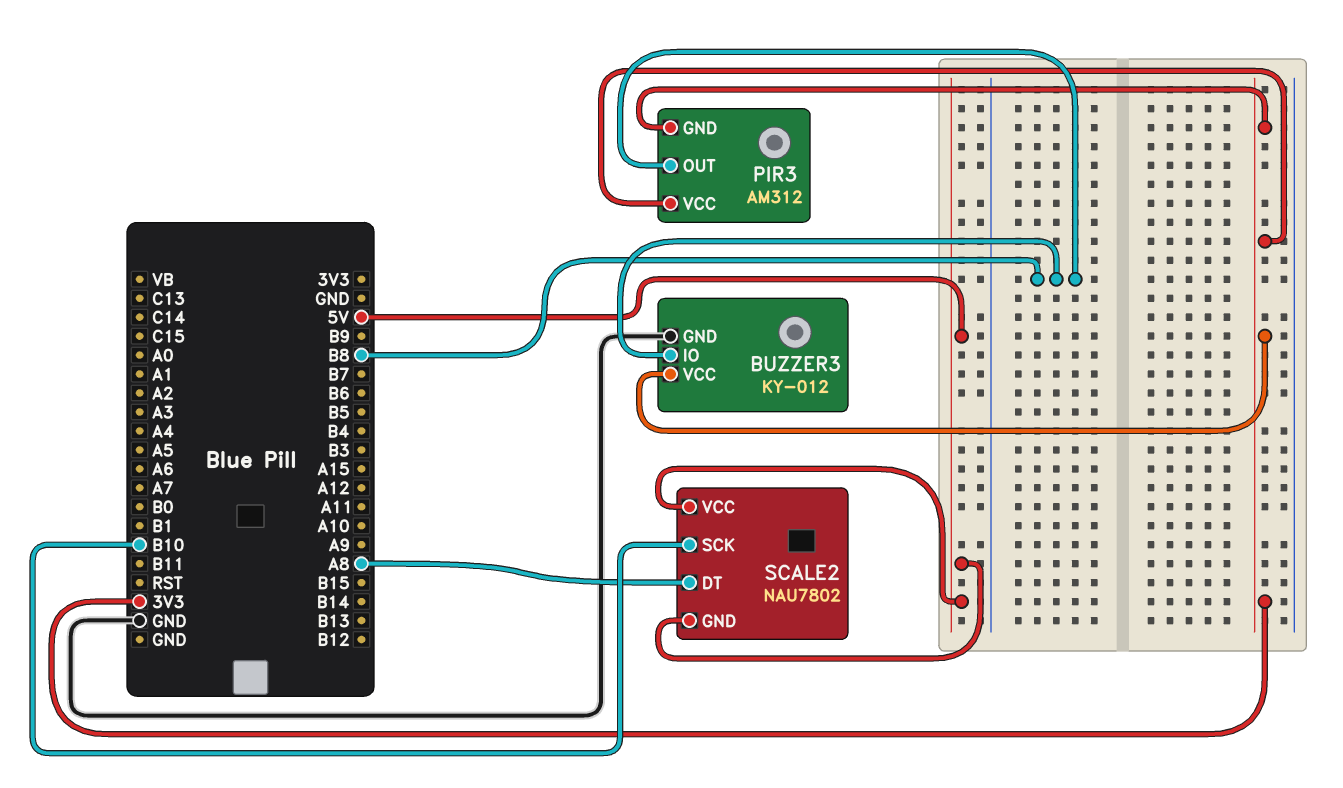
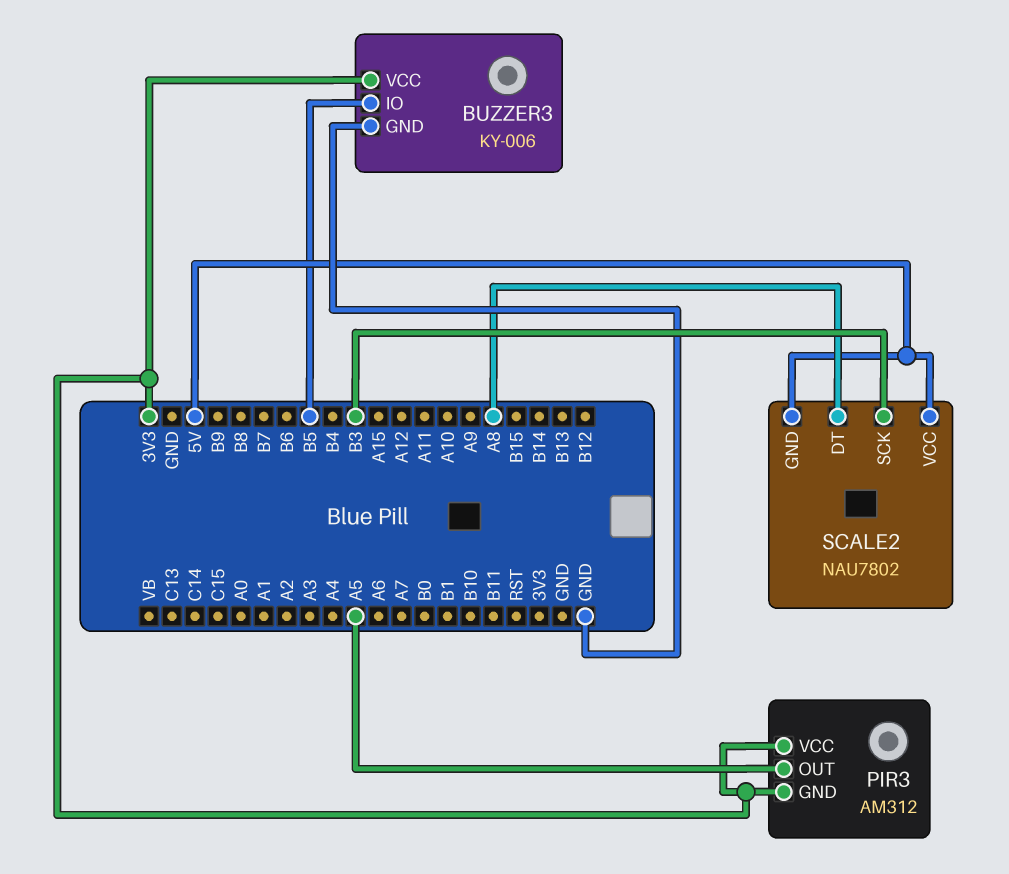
BUZZER3: KY-012 -> KY-006
BUZZER3 pin IO: B8 -> B5
PIR3 pin OUT: B8 -> A5
SCALE2 pin SCK: B10 -> B3

